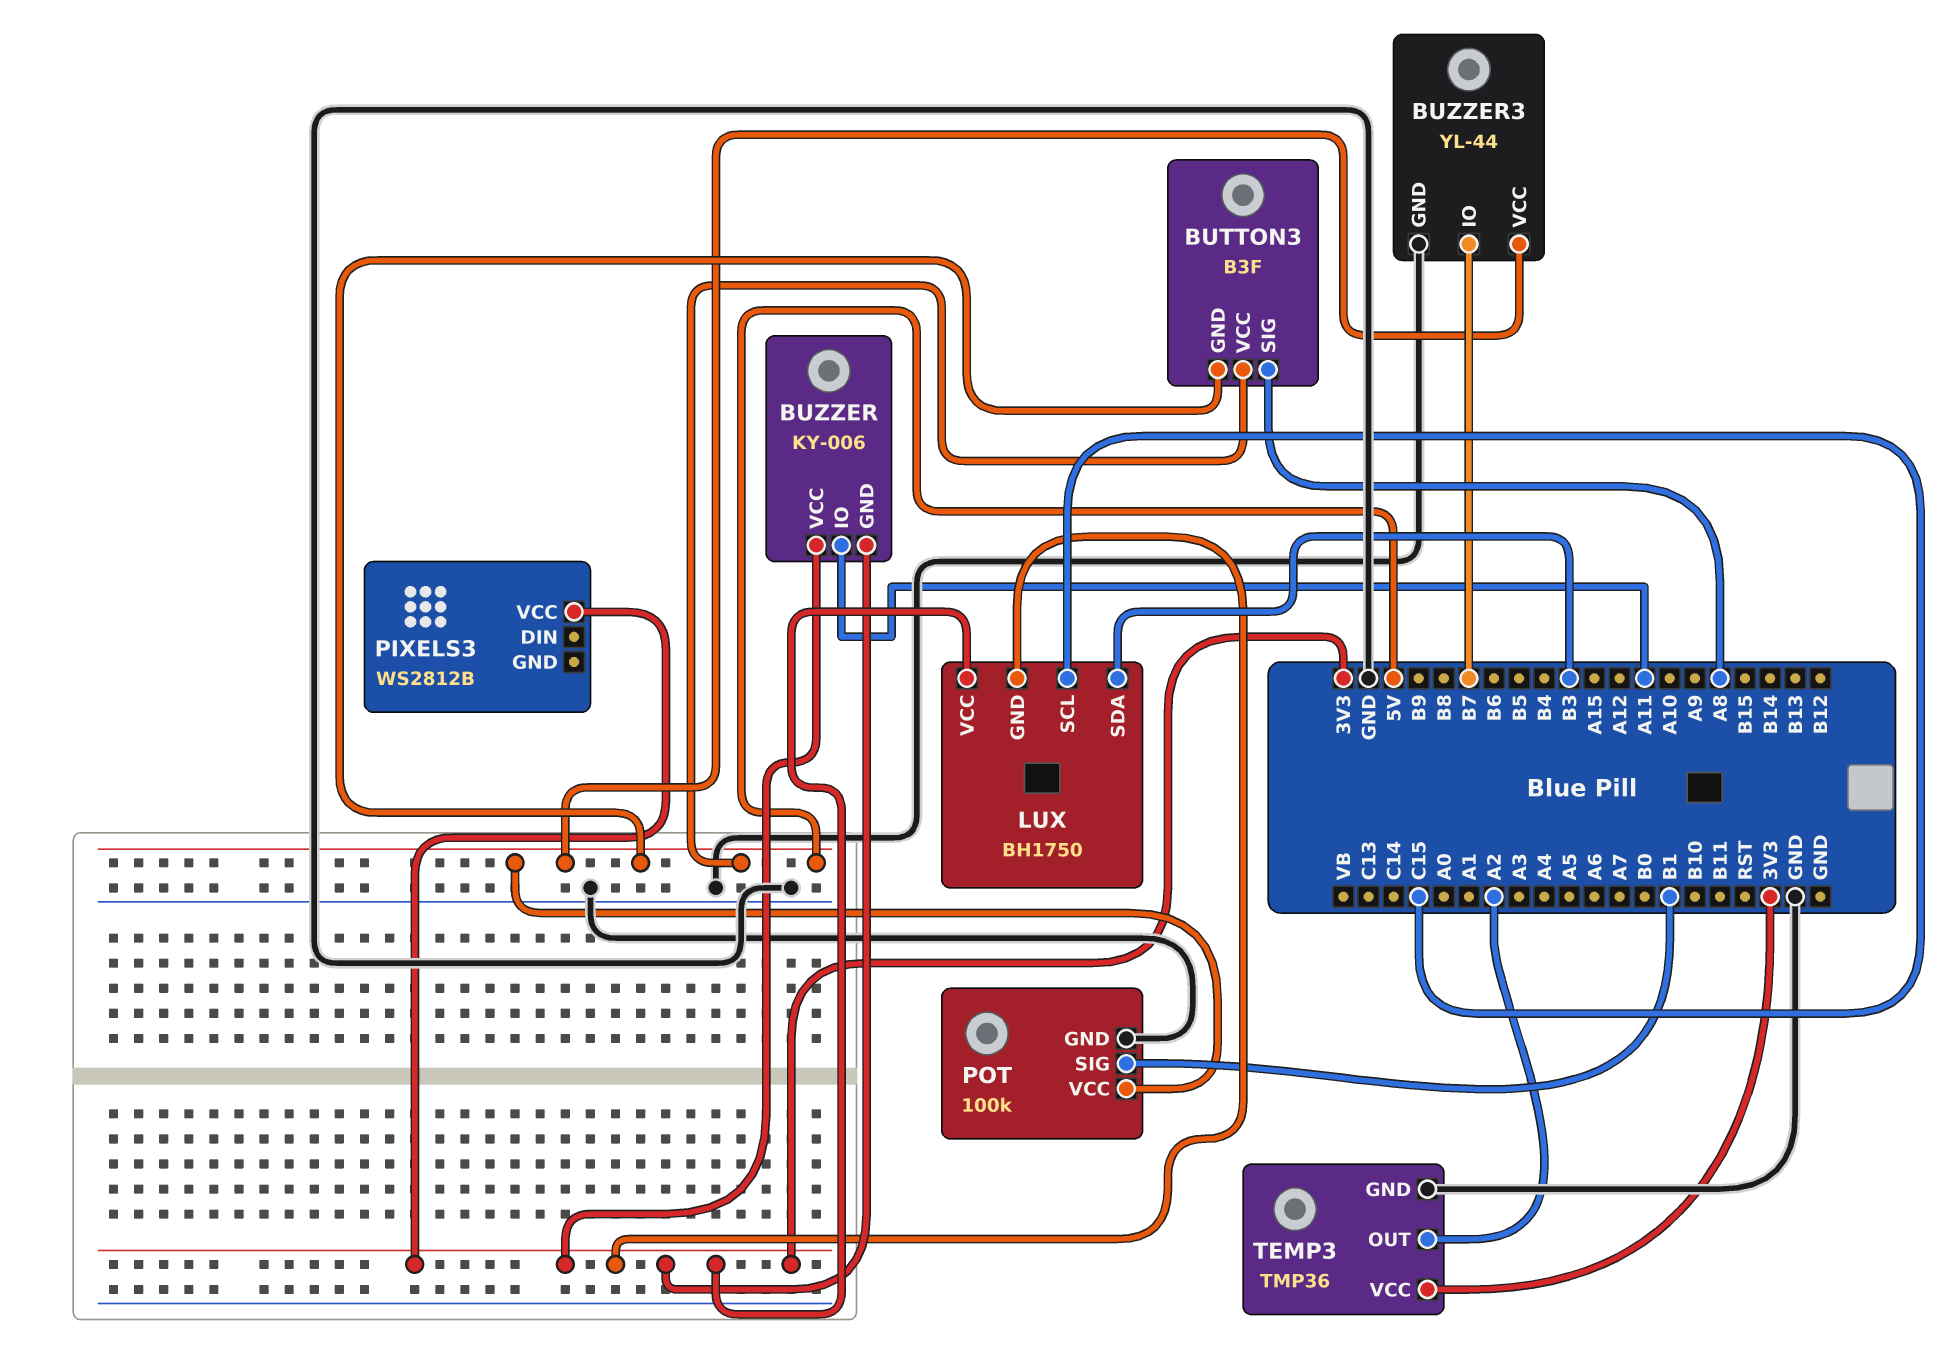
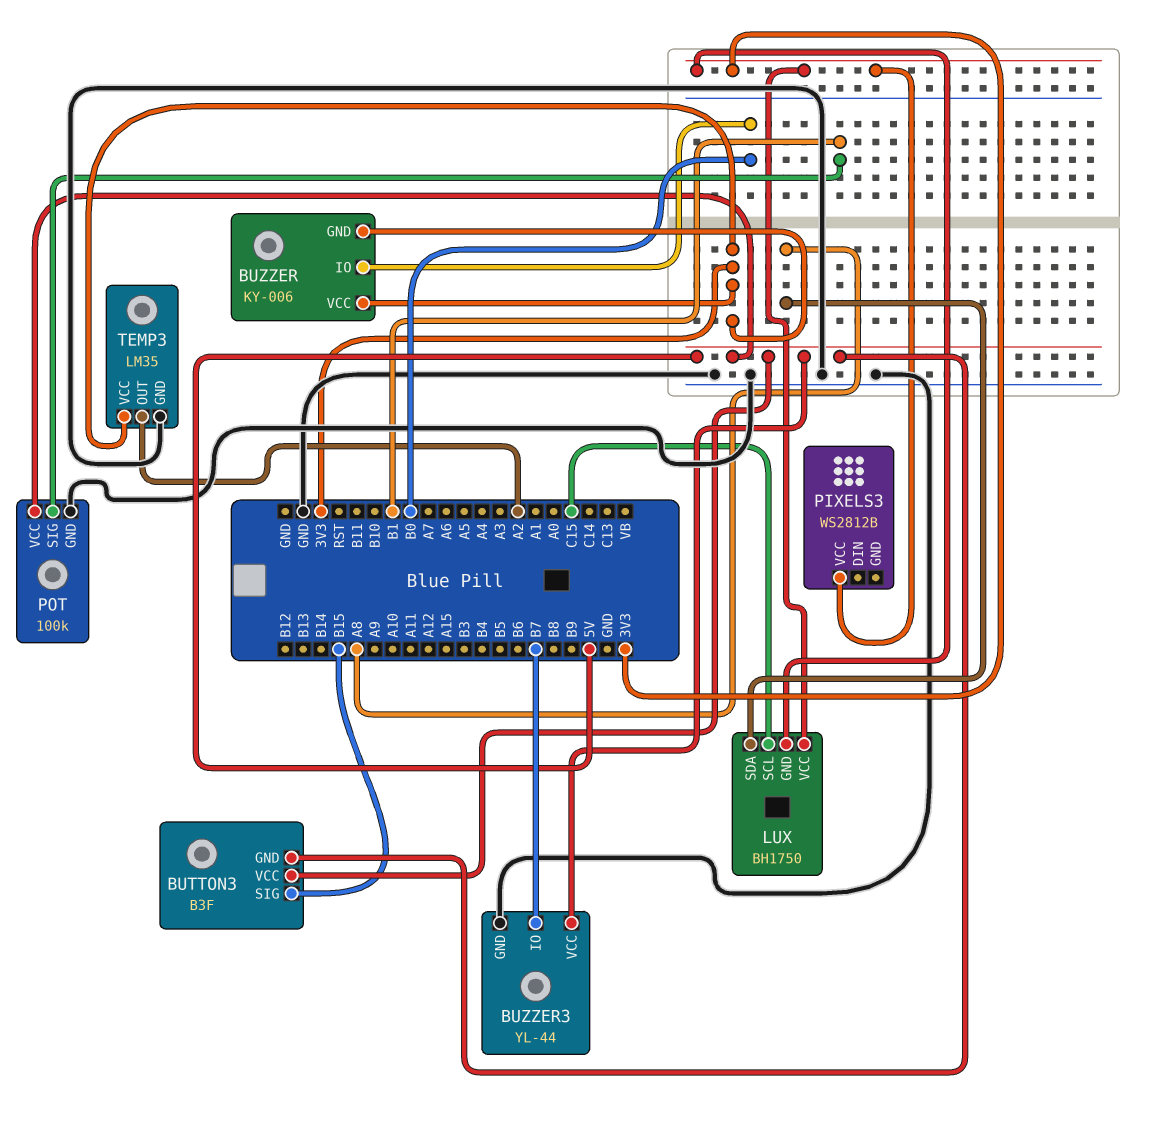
BUTTON3 pin SIG: A8 -> B15
BUZZER pin IO: A11 -> B0
LUX pin SDA: B3 -> A8
TEMP3: TMP36 -> LM35

